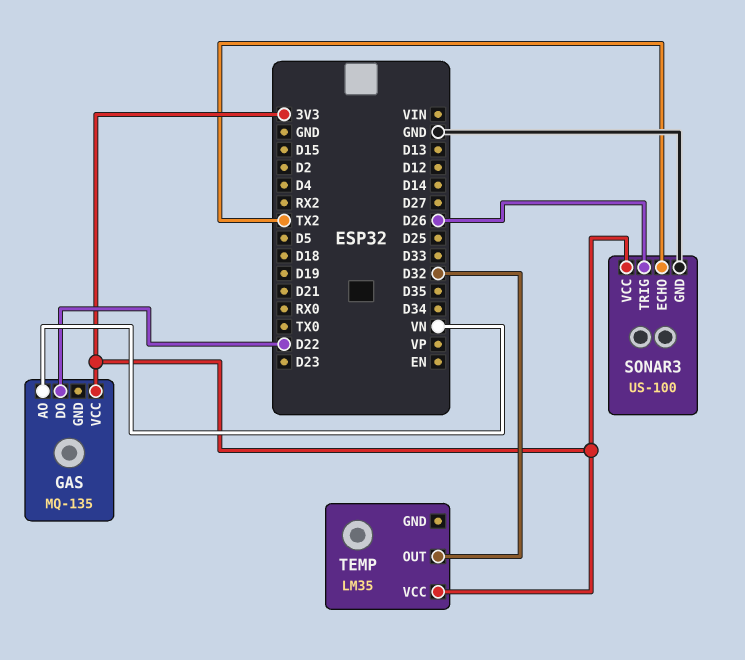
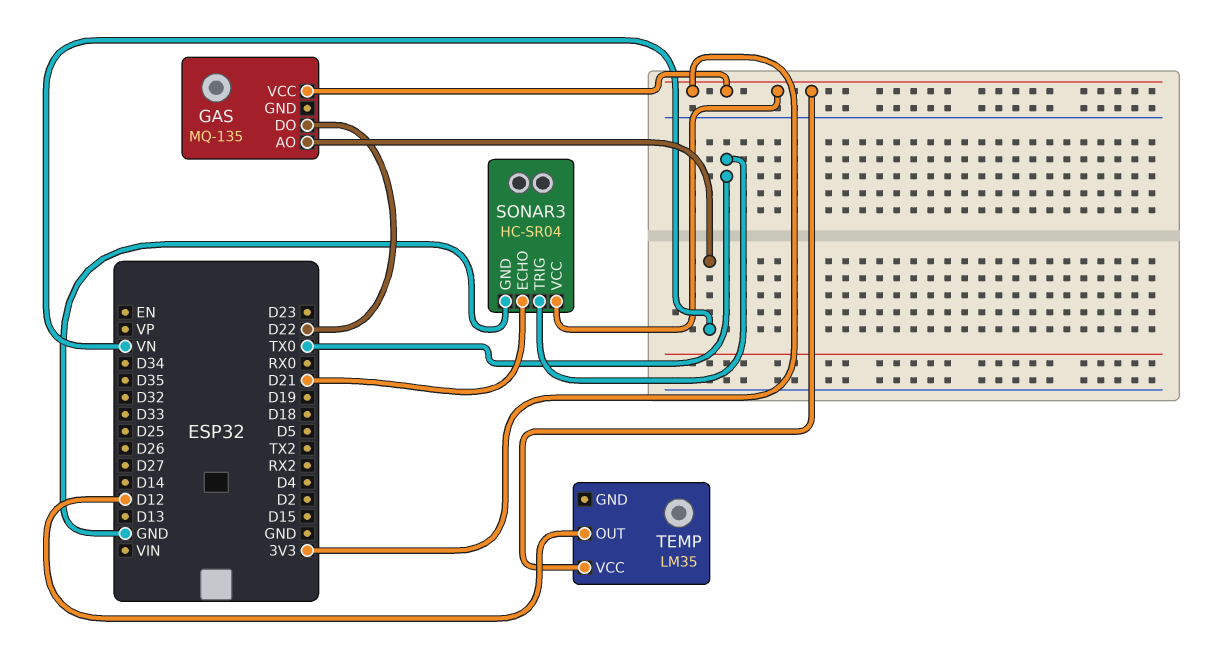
SONAR3: US-100 -> HC-SR04
SONAR3 pin ECHO: TX2 -> D21
SONAR3 pin TRIG: D26 -> TX0
TEMP pin OUT: D32 -> D12

